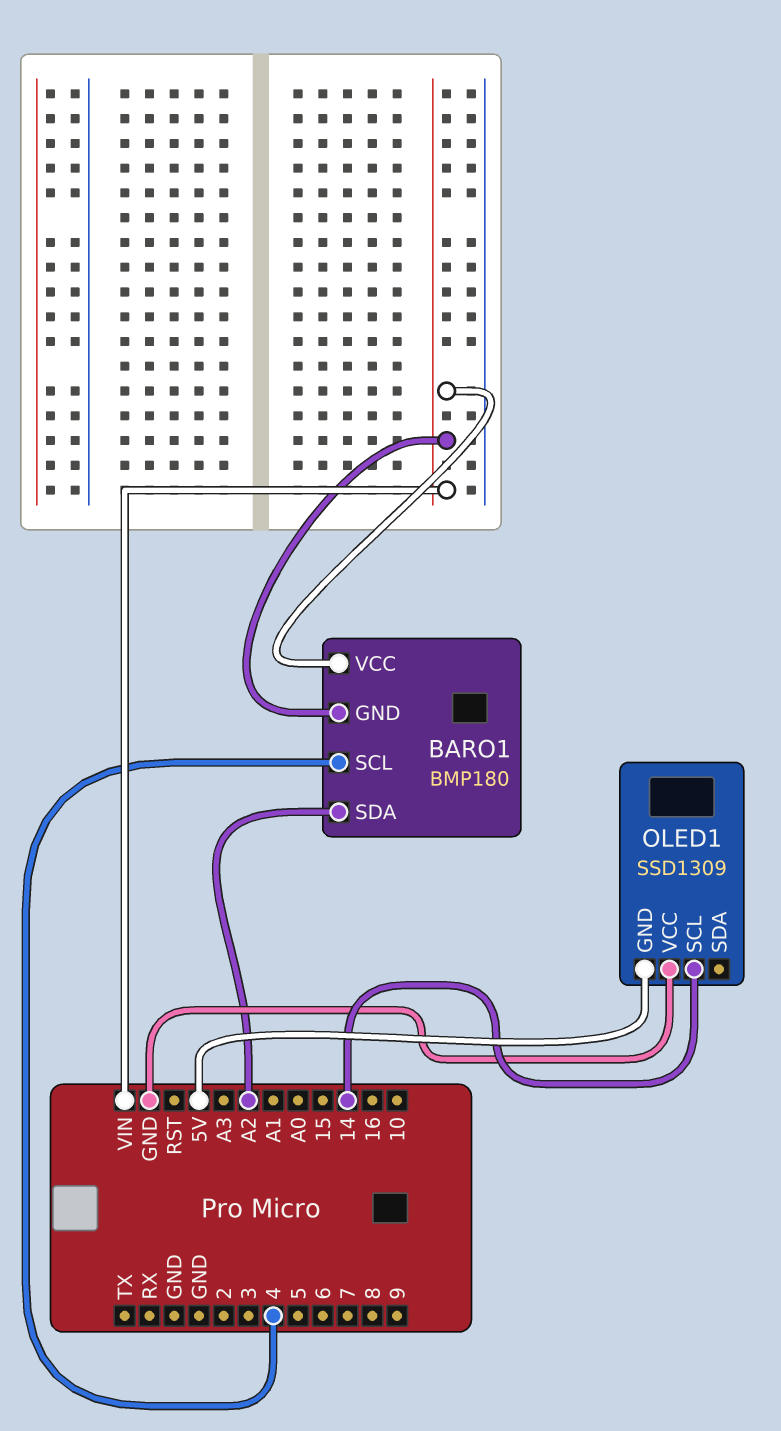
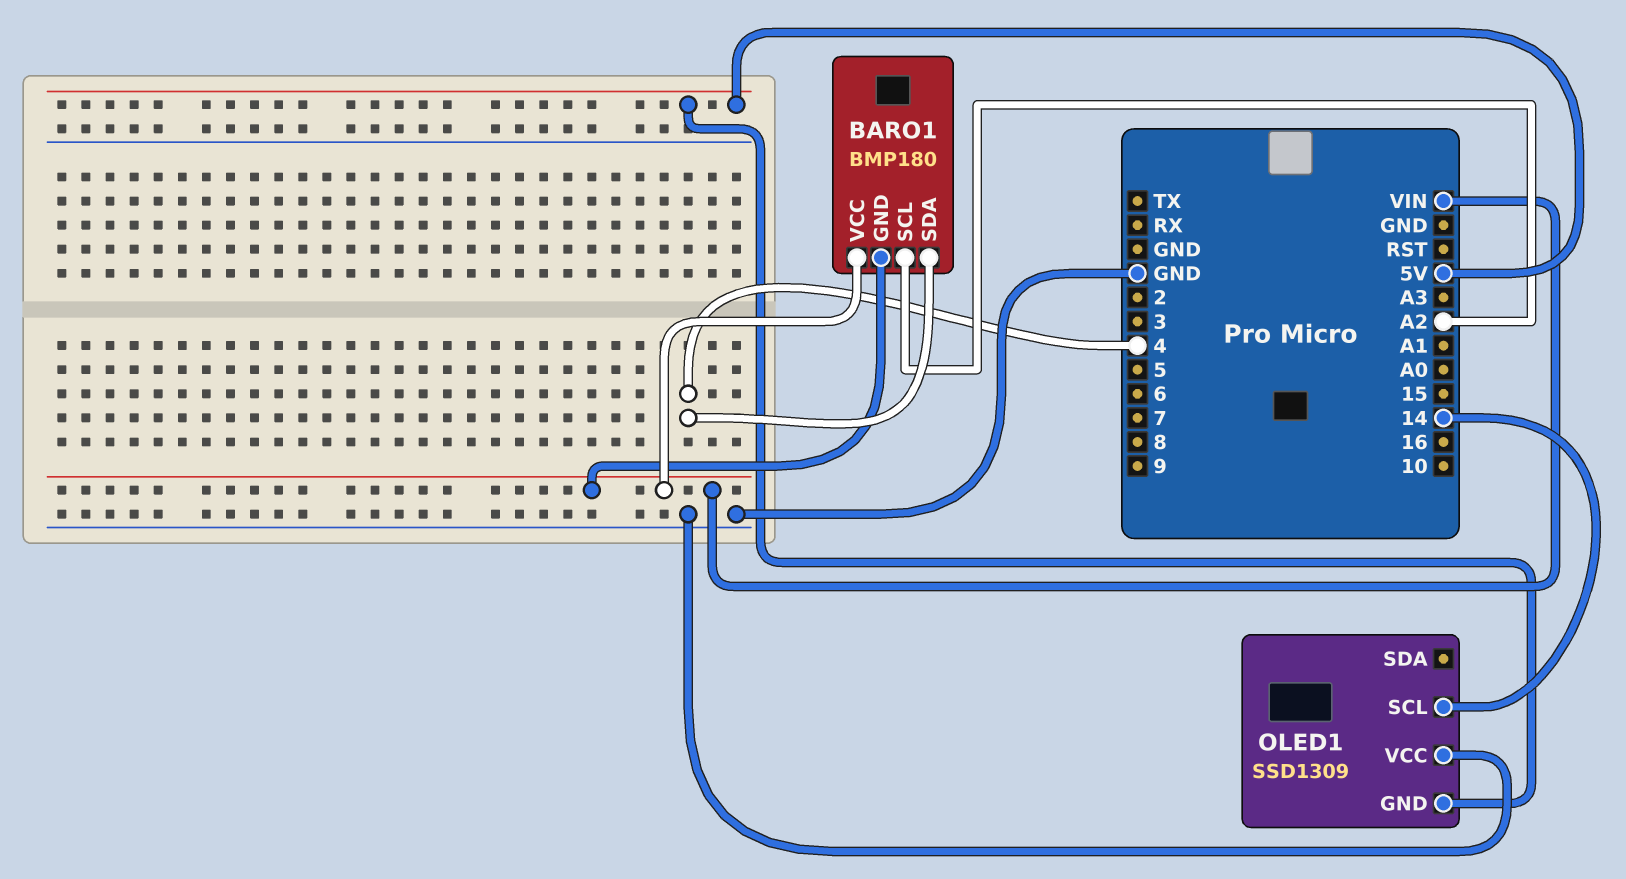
BARO1 pin SCL: 4 -> A2
BARO1 pin SDA: A2 -> 4

